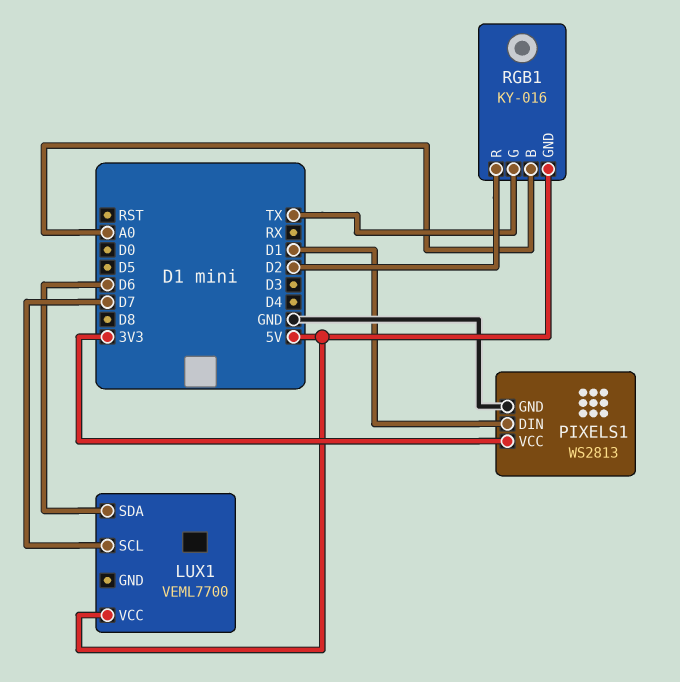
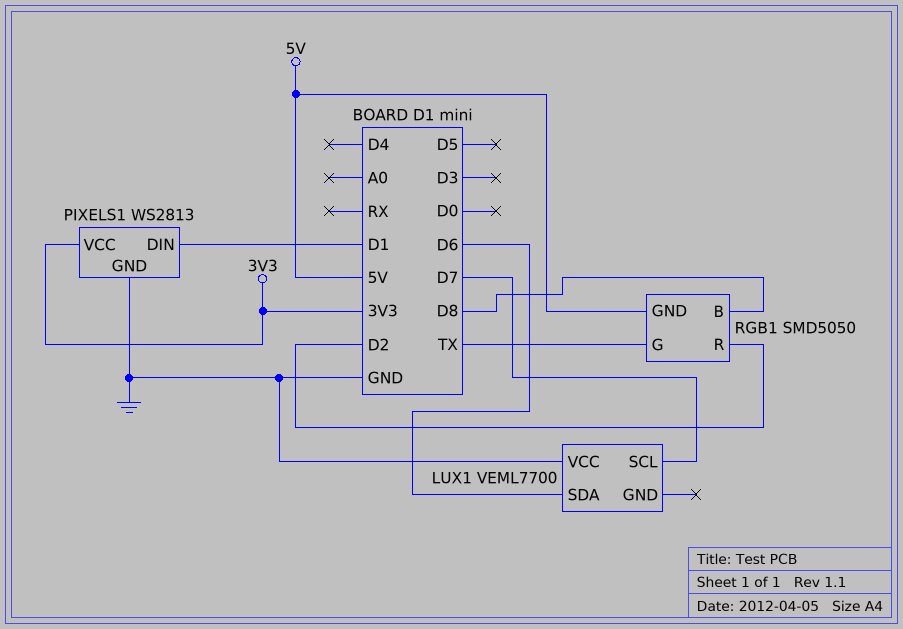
LUX1 pin VCC: 5V -> GND
RGB1: KY-016 -> SMD5050
RGB1 pin B: A0 -> D8

